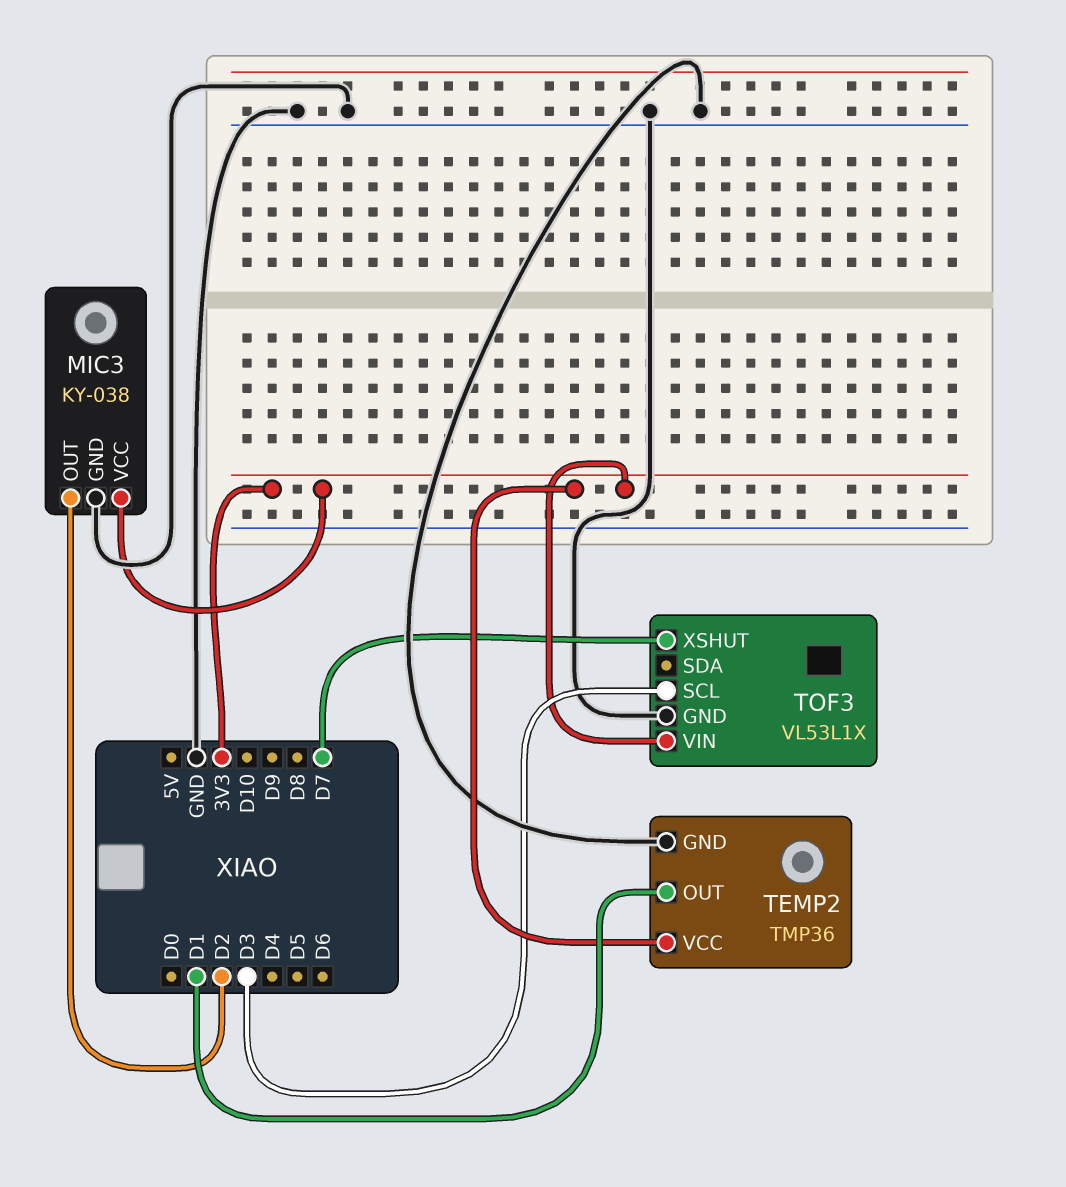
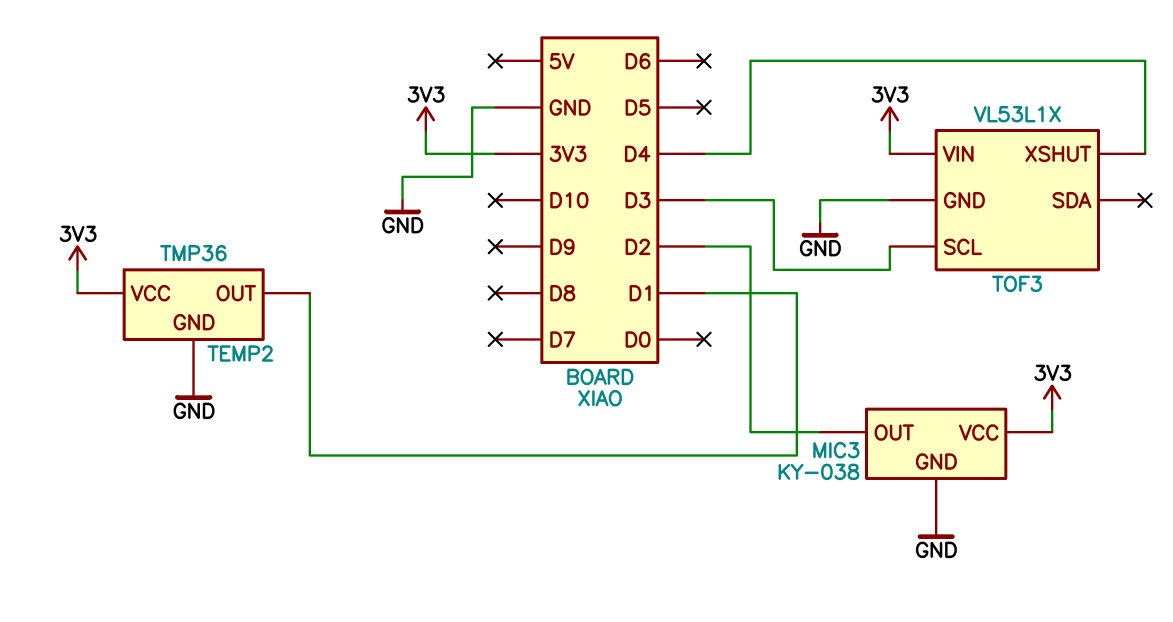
TOF3 pin XSHUT: D7 -> D4

